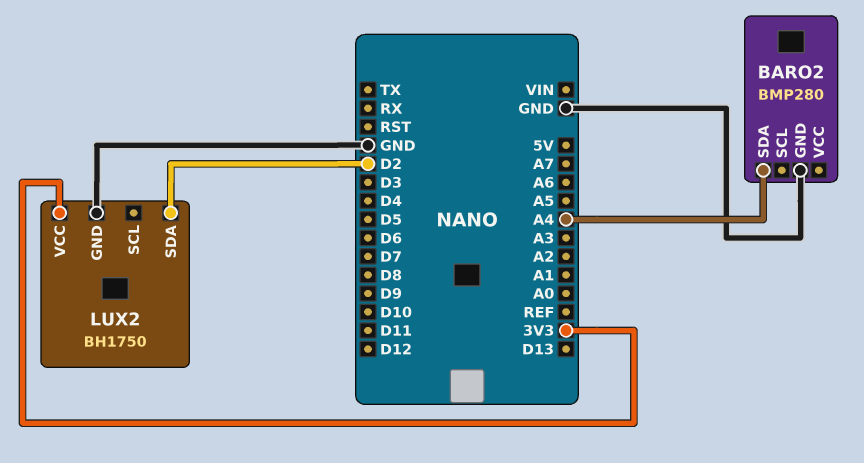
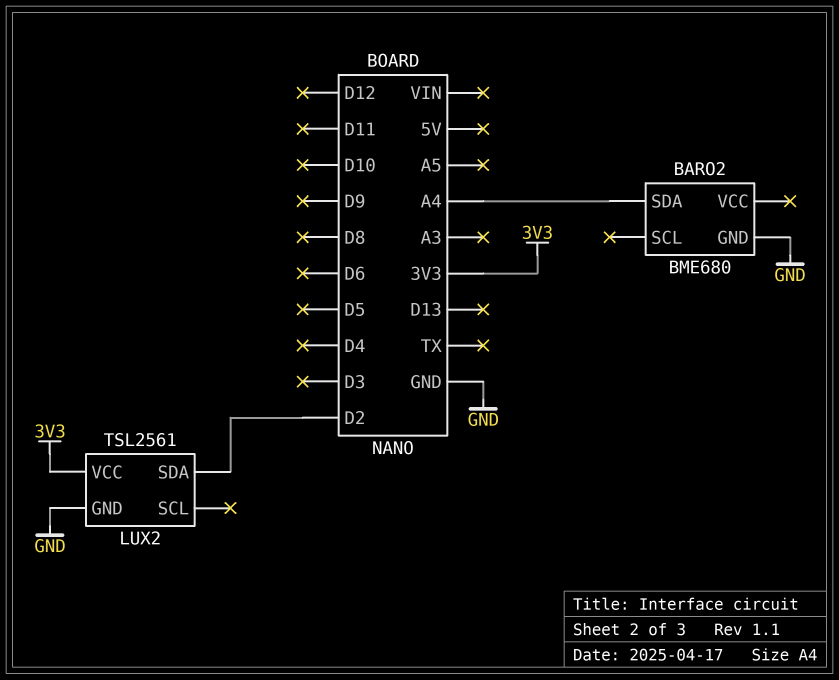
BARO2: BMP280 -> BME680
LUX2: BH1750 -> TSL2561

